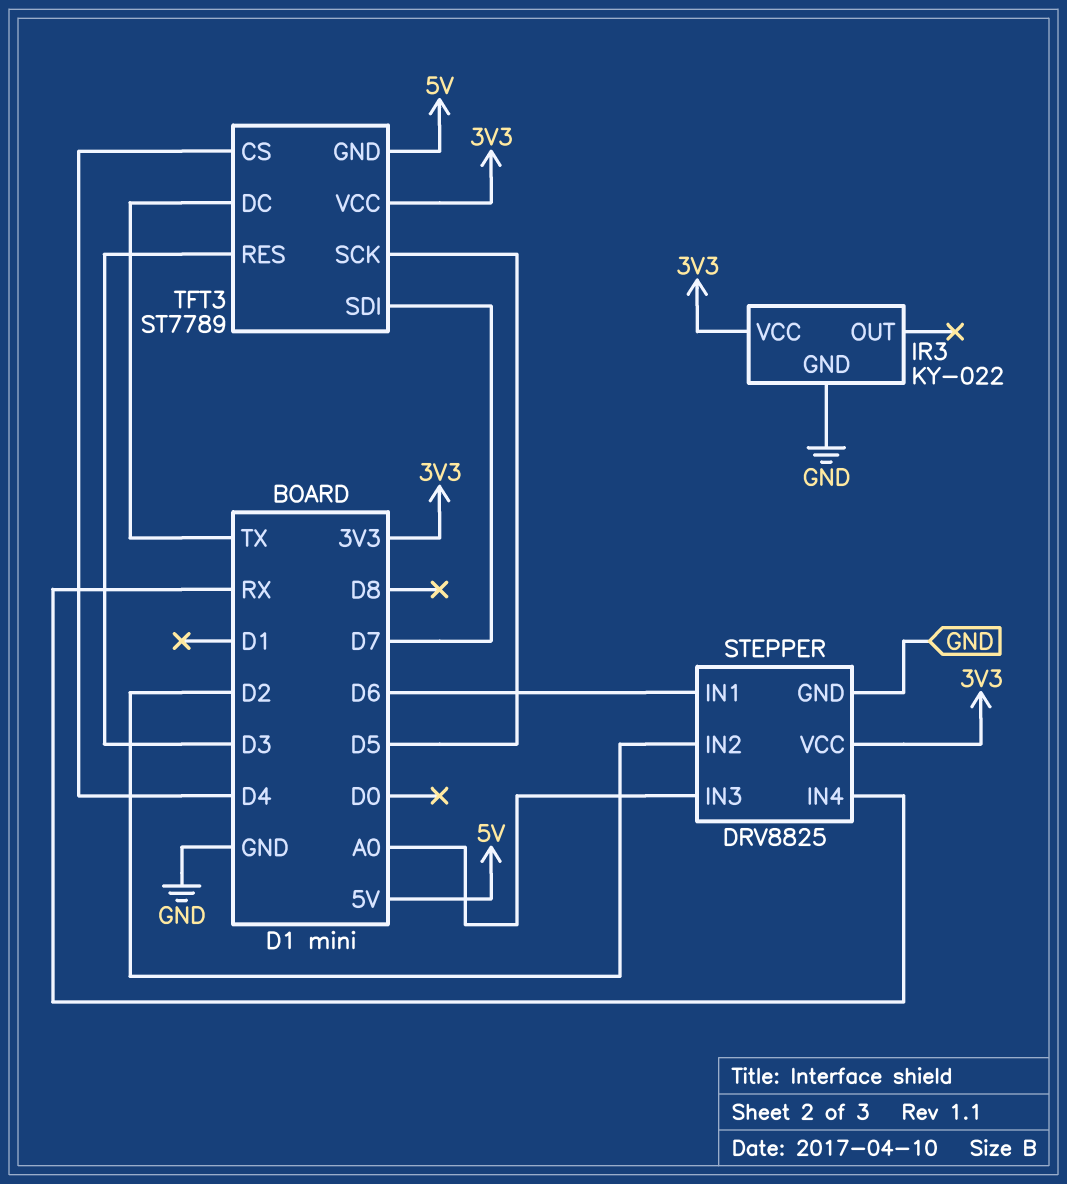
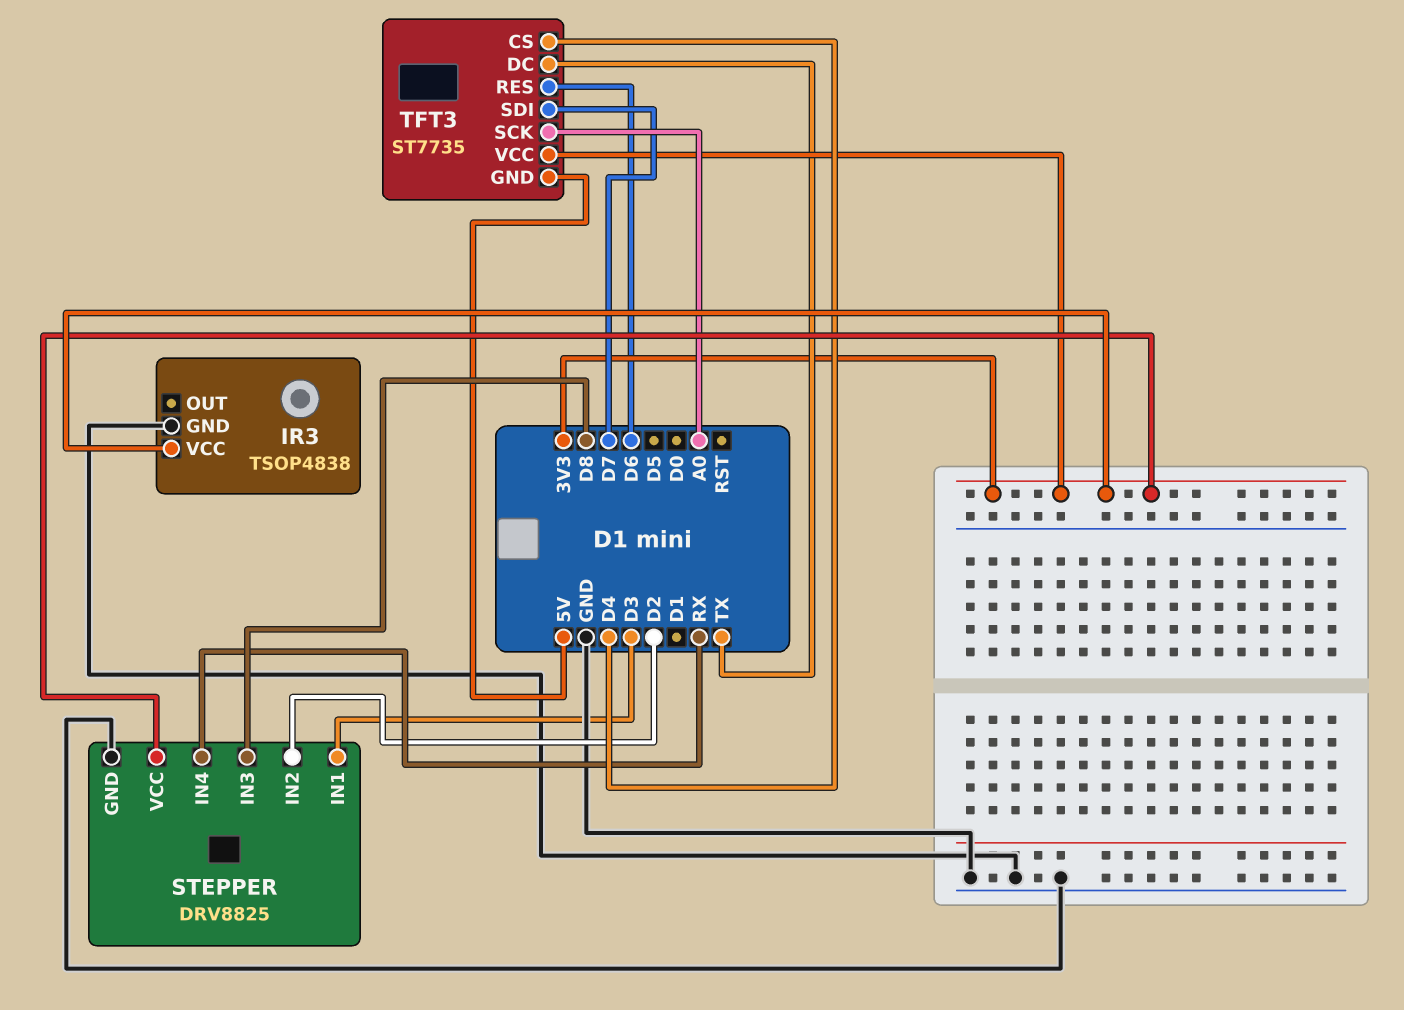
IR3: KY-022 -> TSOP4838
STEPPER pin IN1: D6 -> D3
STEPPER pin IN3: A0 -> D8
TFT3: ST7789 -> ST7735
TFT3 pin RES: D3 -> D6
TFT3 pin SCK: D5 -> A0

